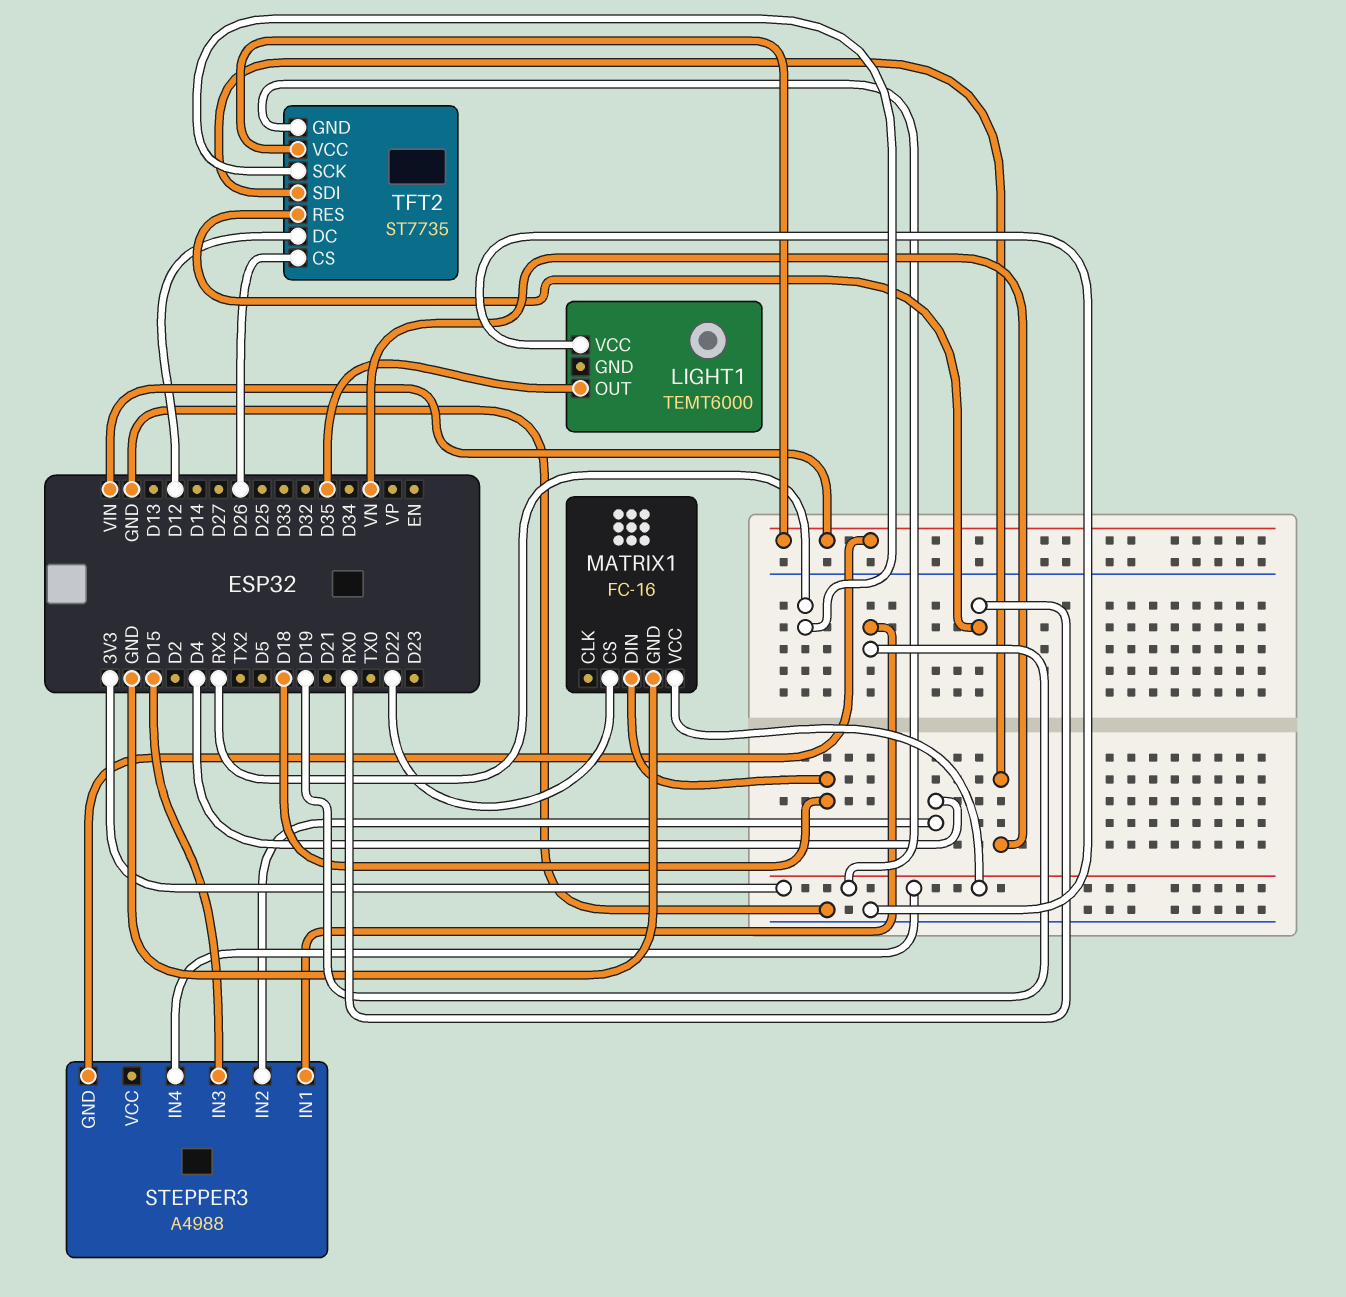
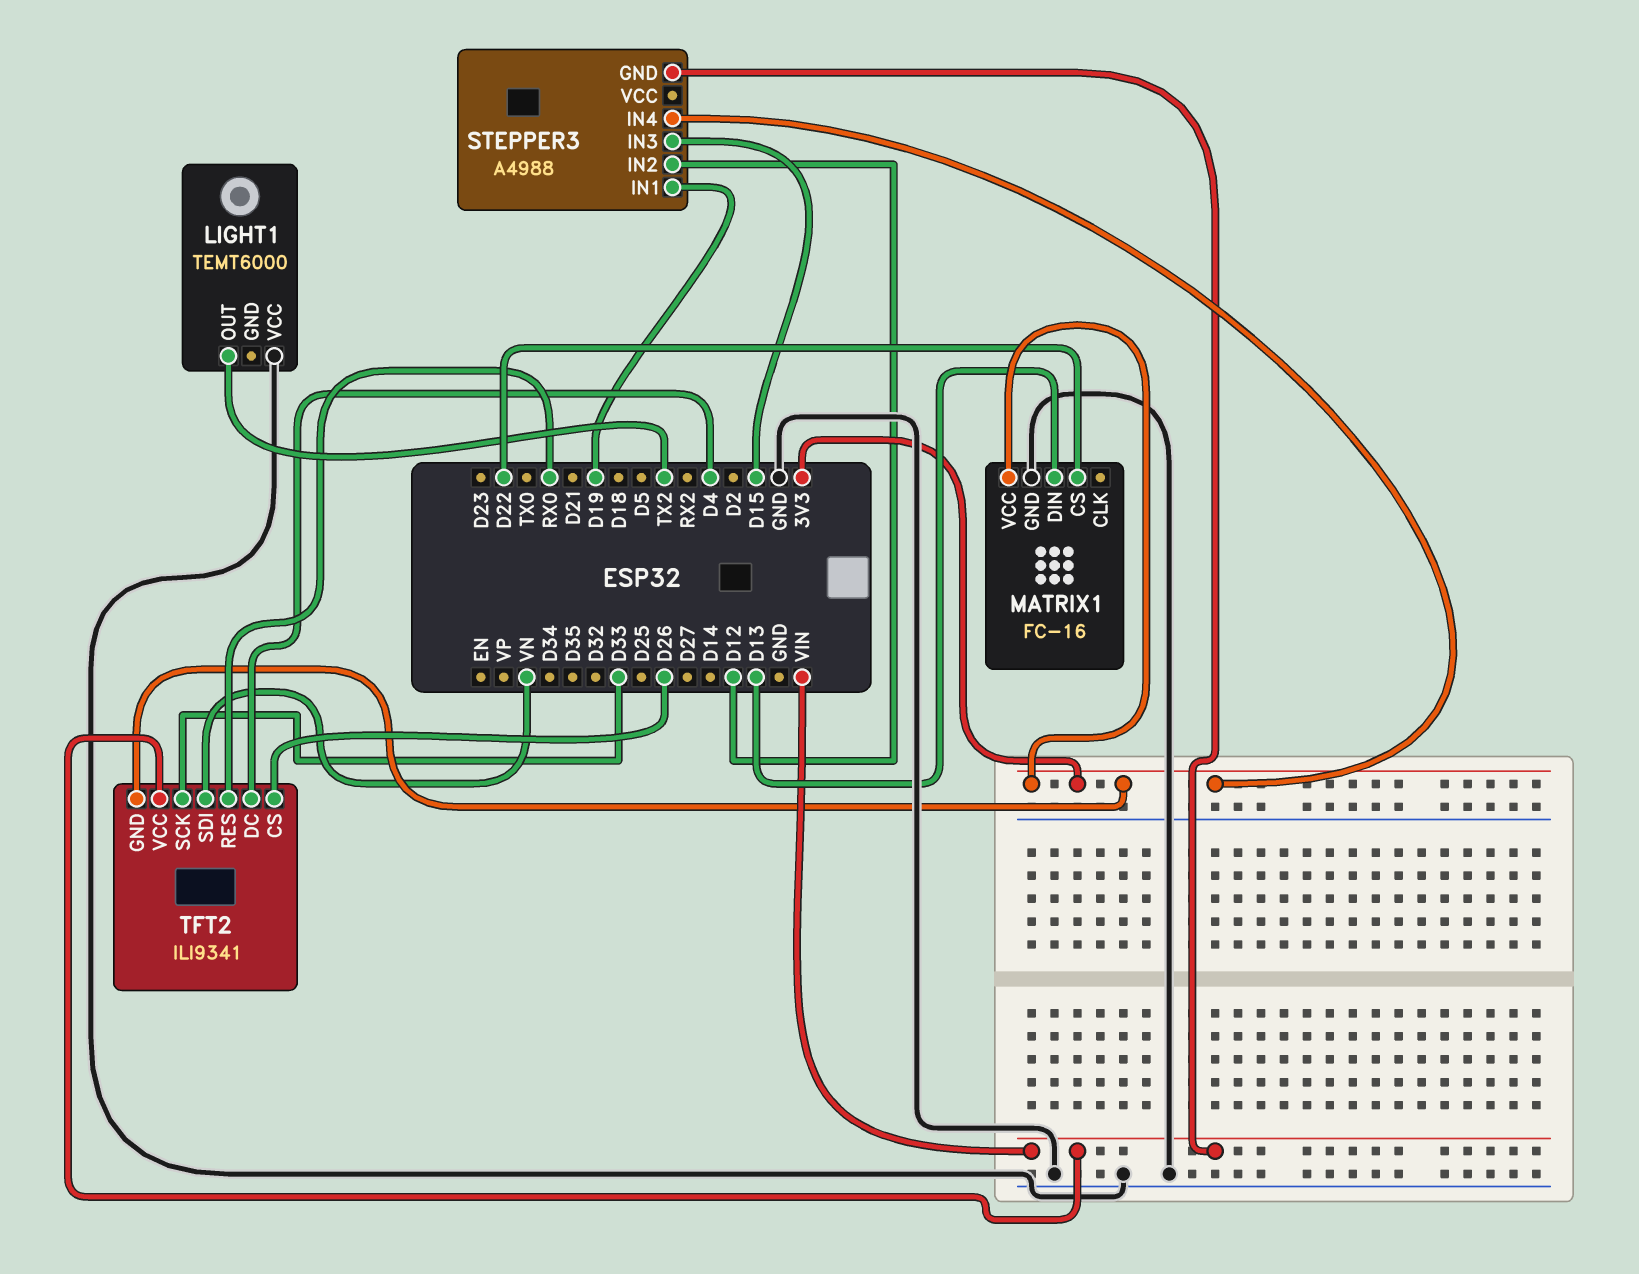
LIGHT1 pin OUT: D35 -> TX2
MATRIX1 pin DIN: D18 -> D13
STEPPER3 pin IN2: D4 -> D12
TFT2: ST7735 -> ILI9341
TFT2 pin DC: D12 -> D4
TFT2 pin SCK: RX2 -> D33

